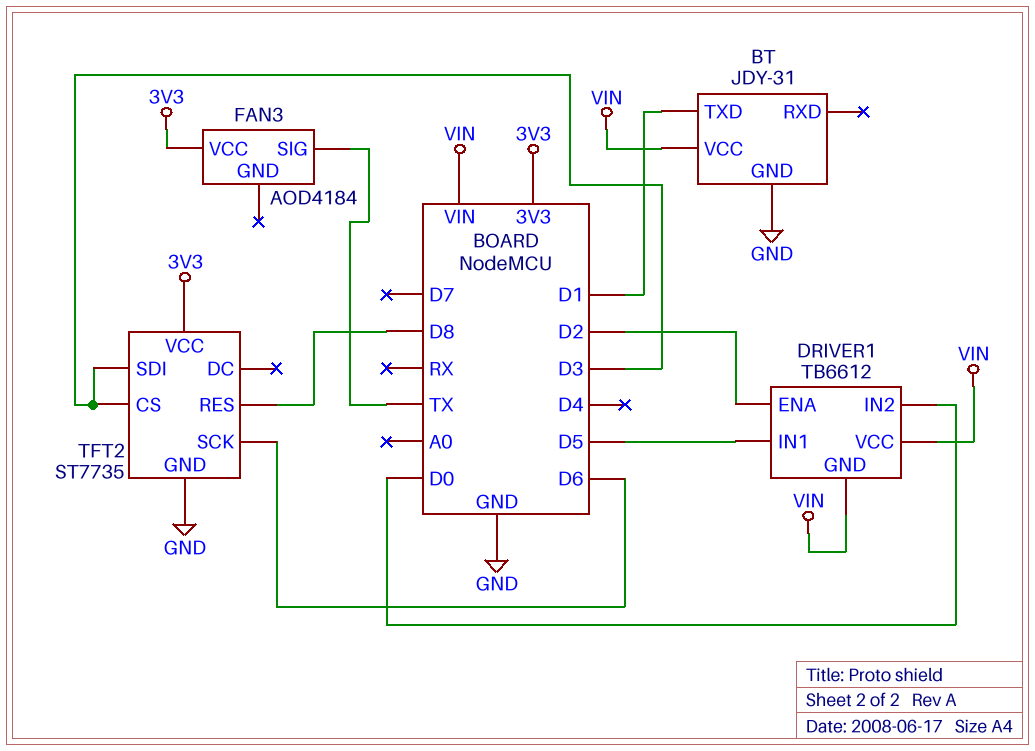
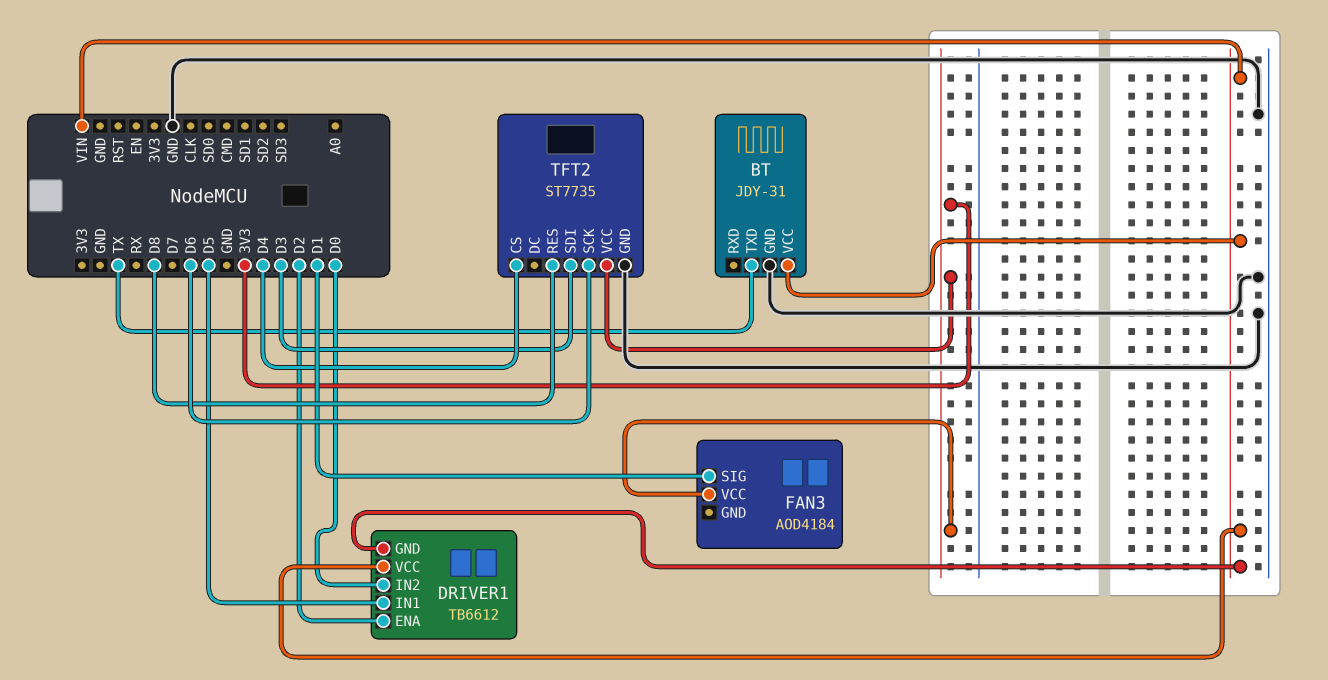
BT pin TXD: D1 -> TX
FAN3 pin SIG: TX -> D1
TFT2 pin CS: D3 -> D4

